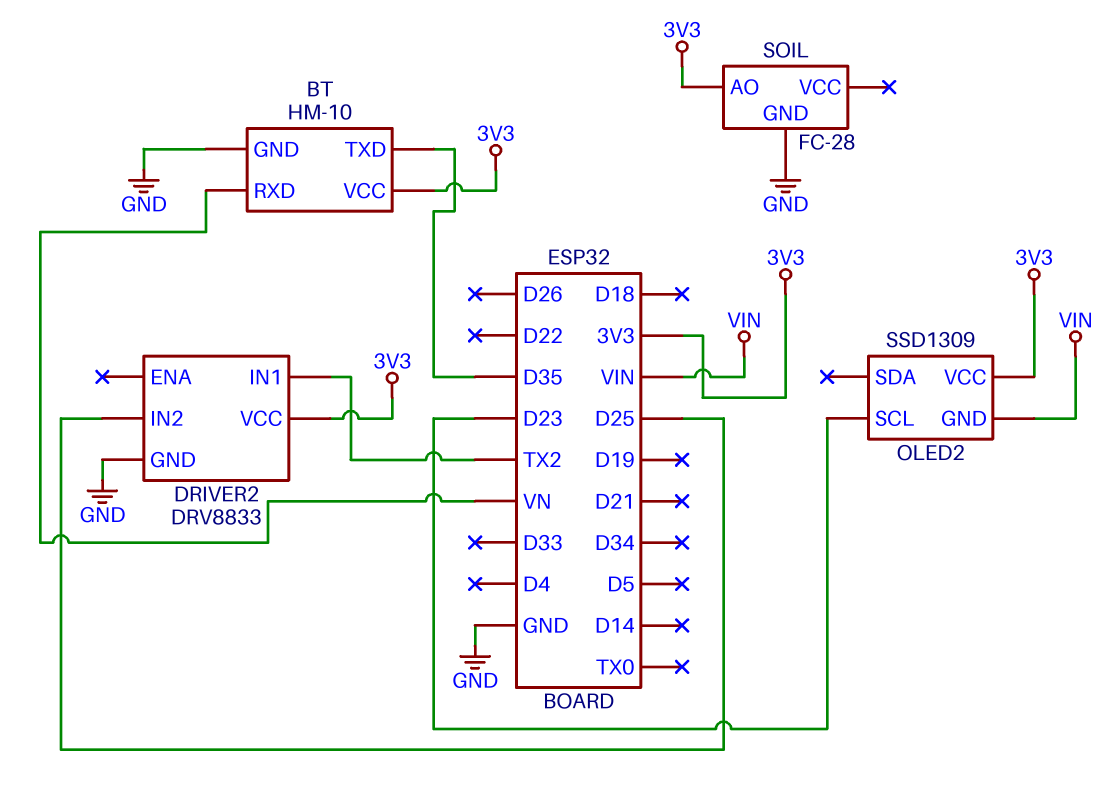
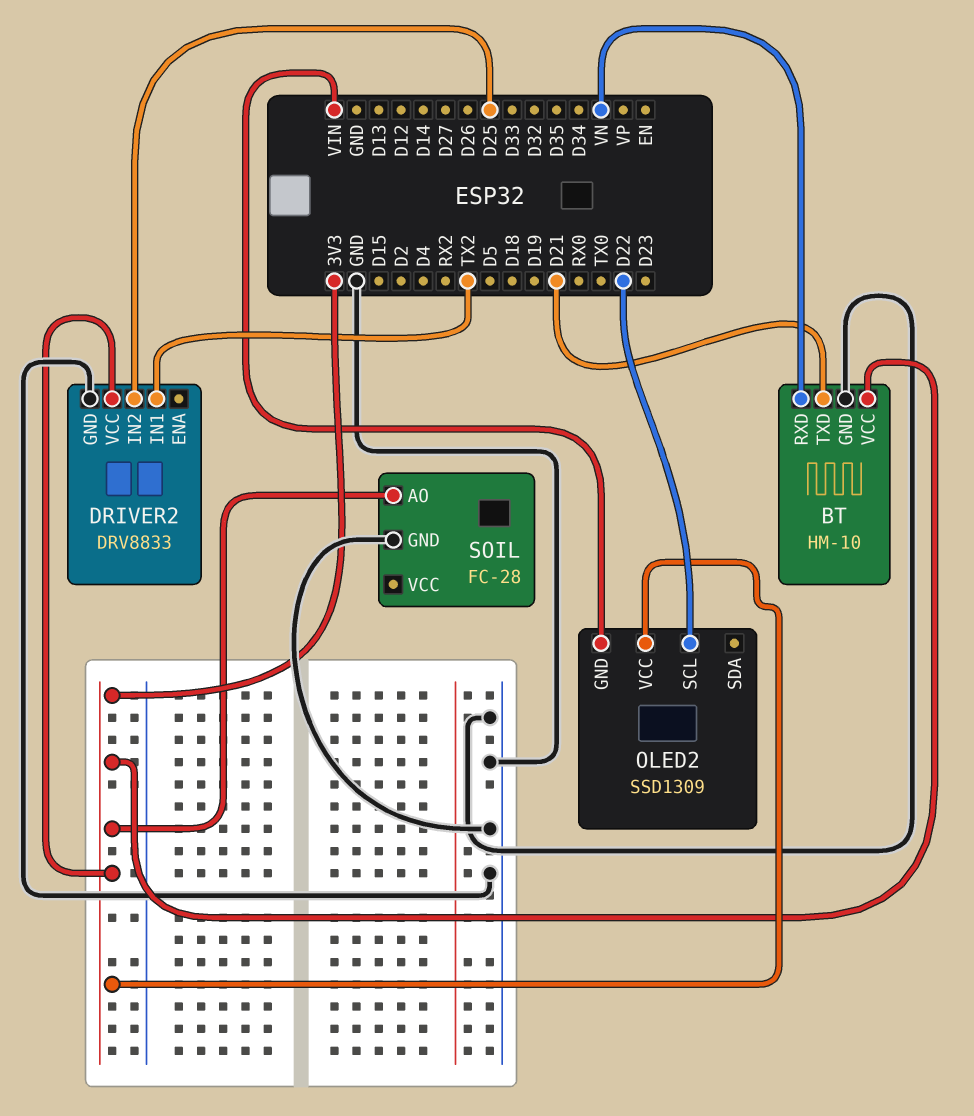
BT pin TXD: D35 -> D21
OLED2 pin SCL: D23 -> D22

